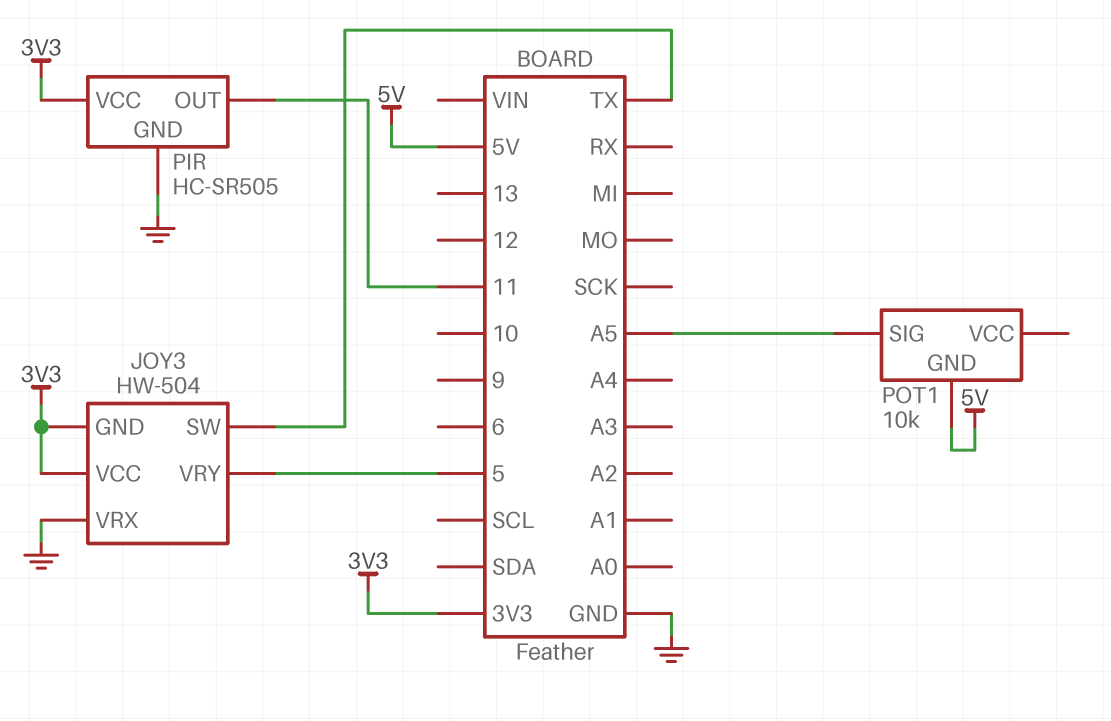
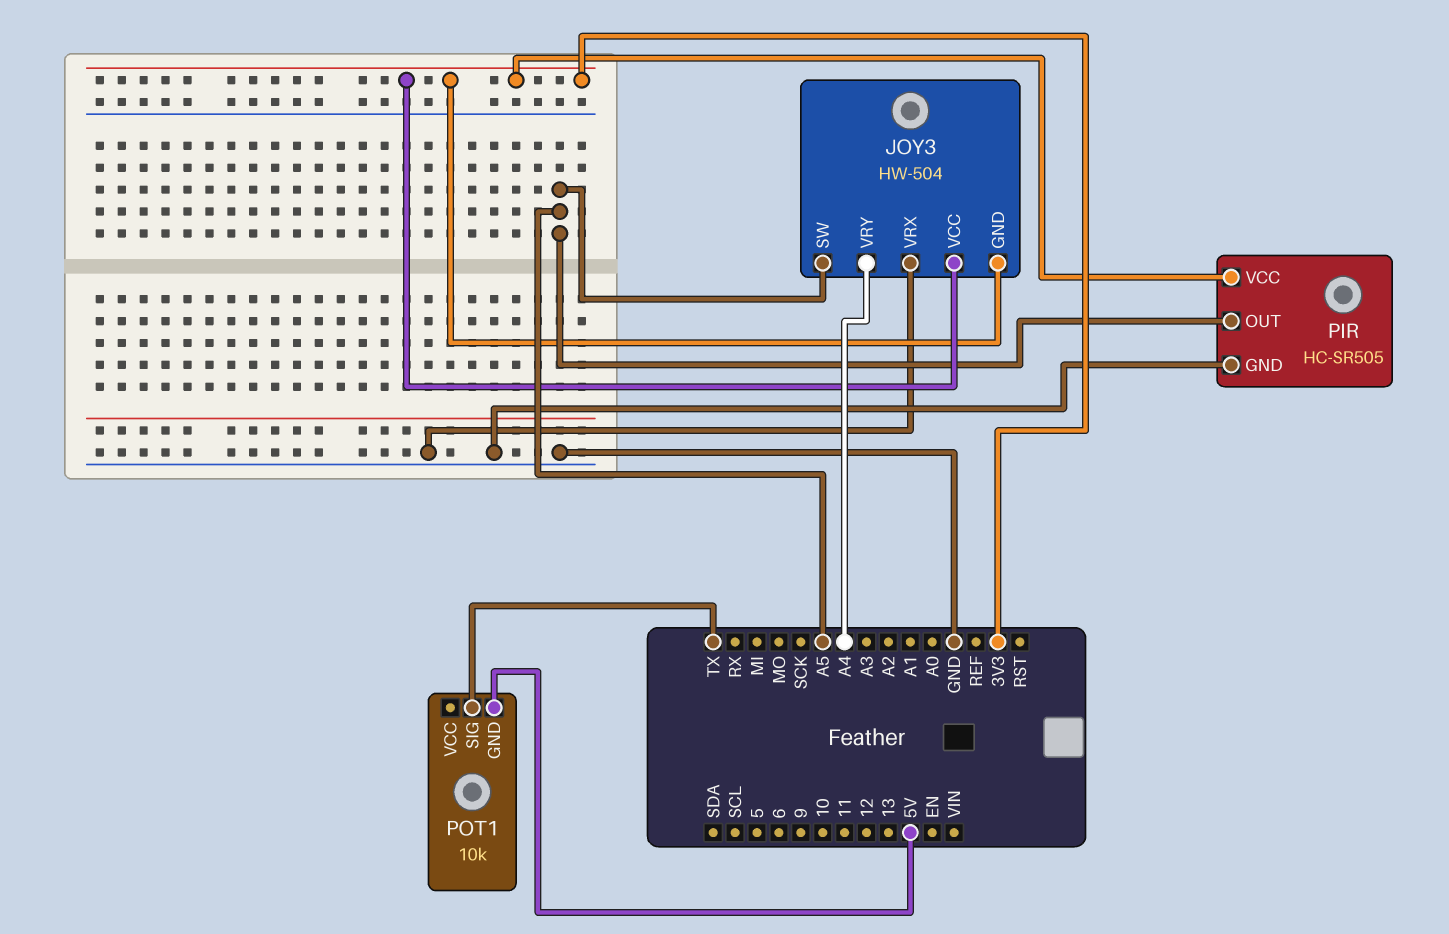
JOY3 pin SW: TX -> A5
JOY3 pin VRY: 5 -> A4
PIR pin OUT: 11 -> A5
POT1 pin SIG: A5 -> TX

